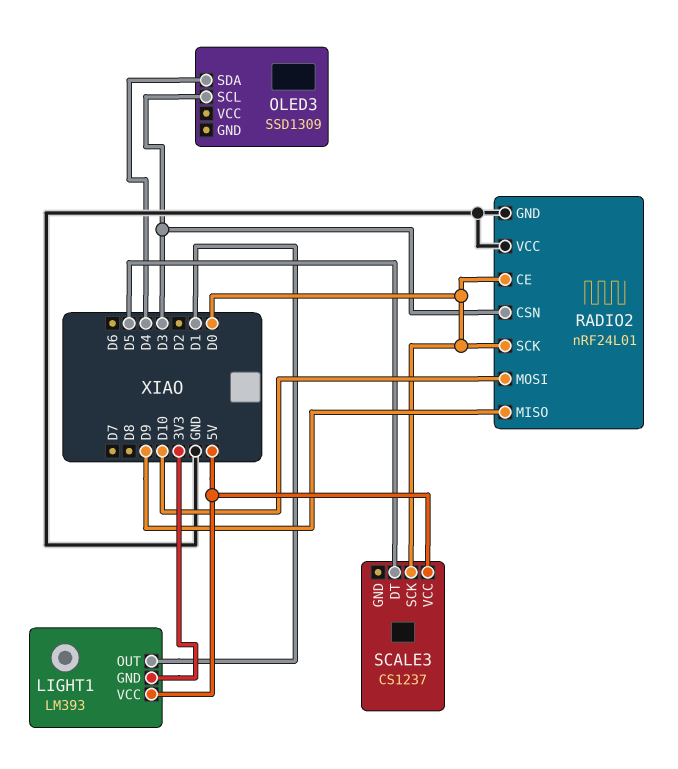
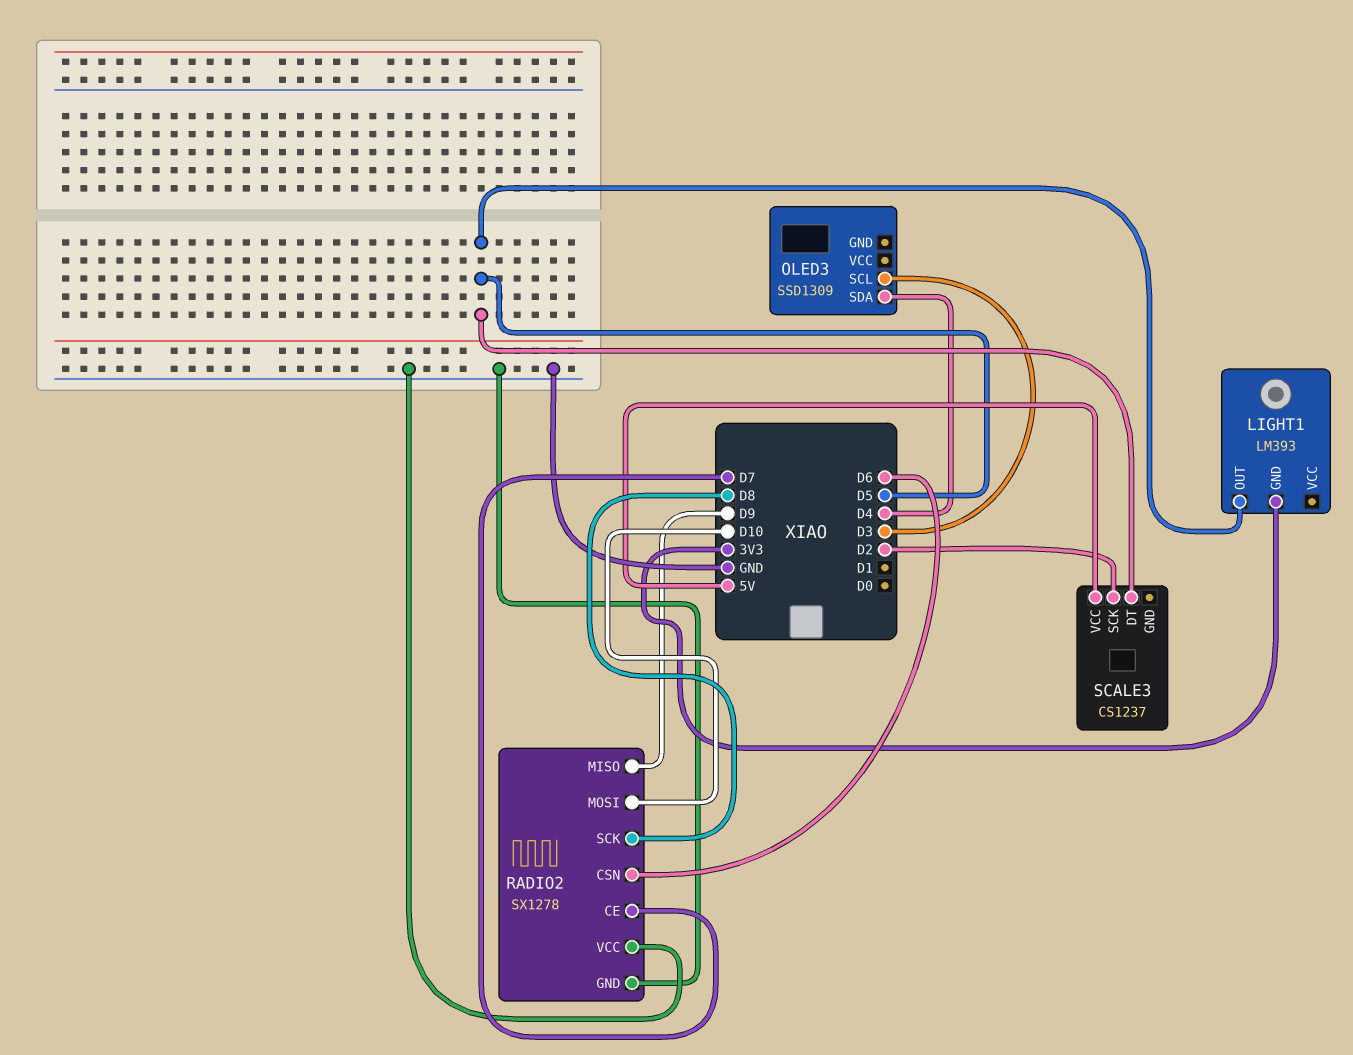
LIGHT1 pin OUT: D1 -> D5
LIGHT1 pin VCC: 5V -> none
RADIO2: nRF24L01 -> SX1278
RADIO2 pin CE: D0 -> D7
RADIO2 pin CSN: D3 -> D6
RADIO2 pin SCK: D0 -> D8
SCALE3 pin SCK: D0 -> D2

